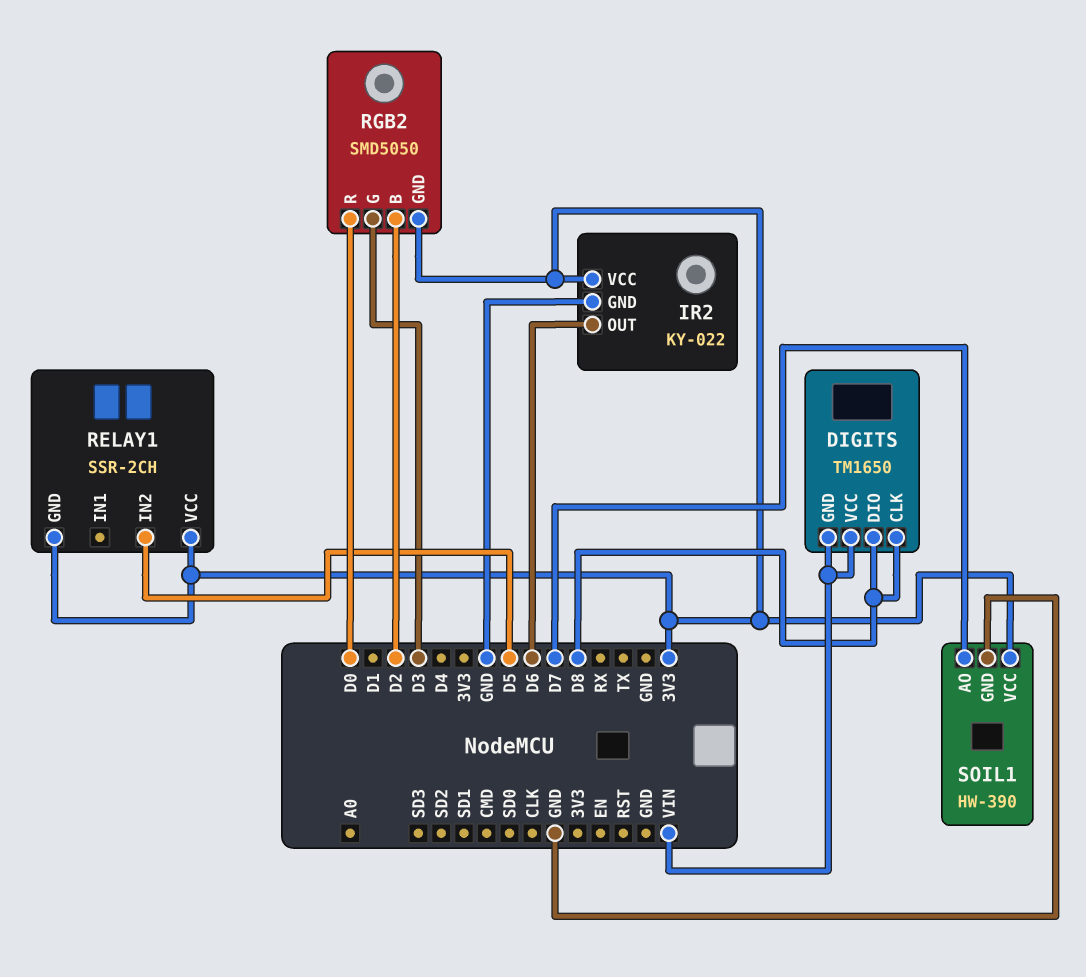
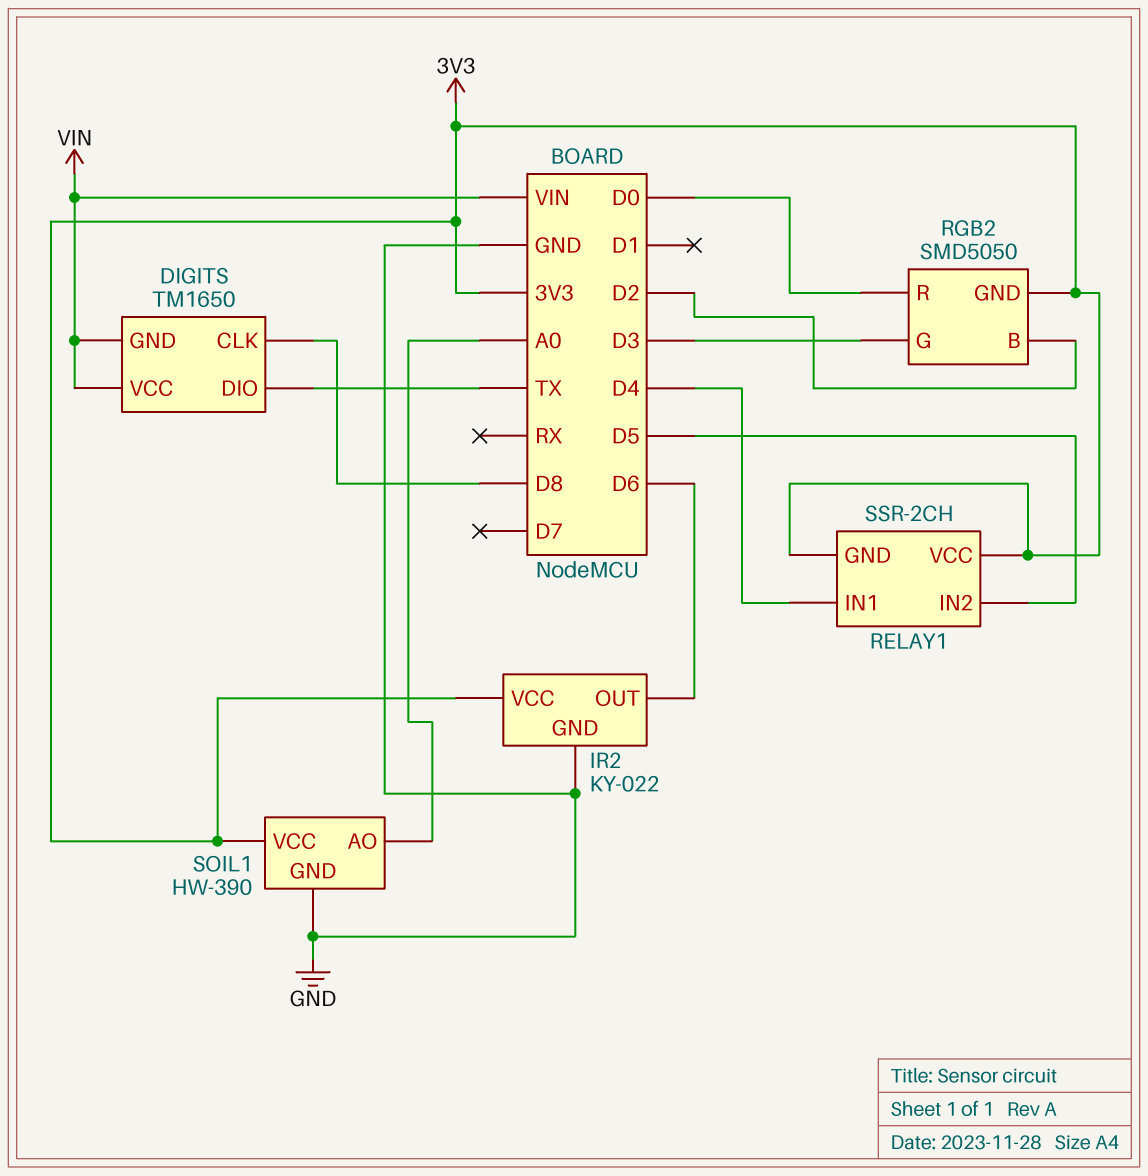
DIGITS pin DIO: D8 -> TX
RELAY1 pin IN1: none -> D4
SOIL1 pin AO: D7 -> A0

